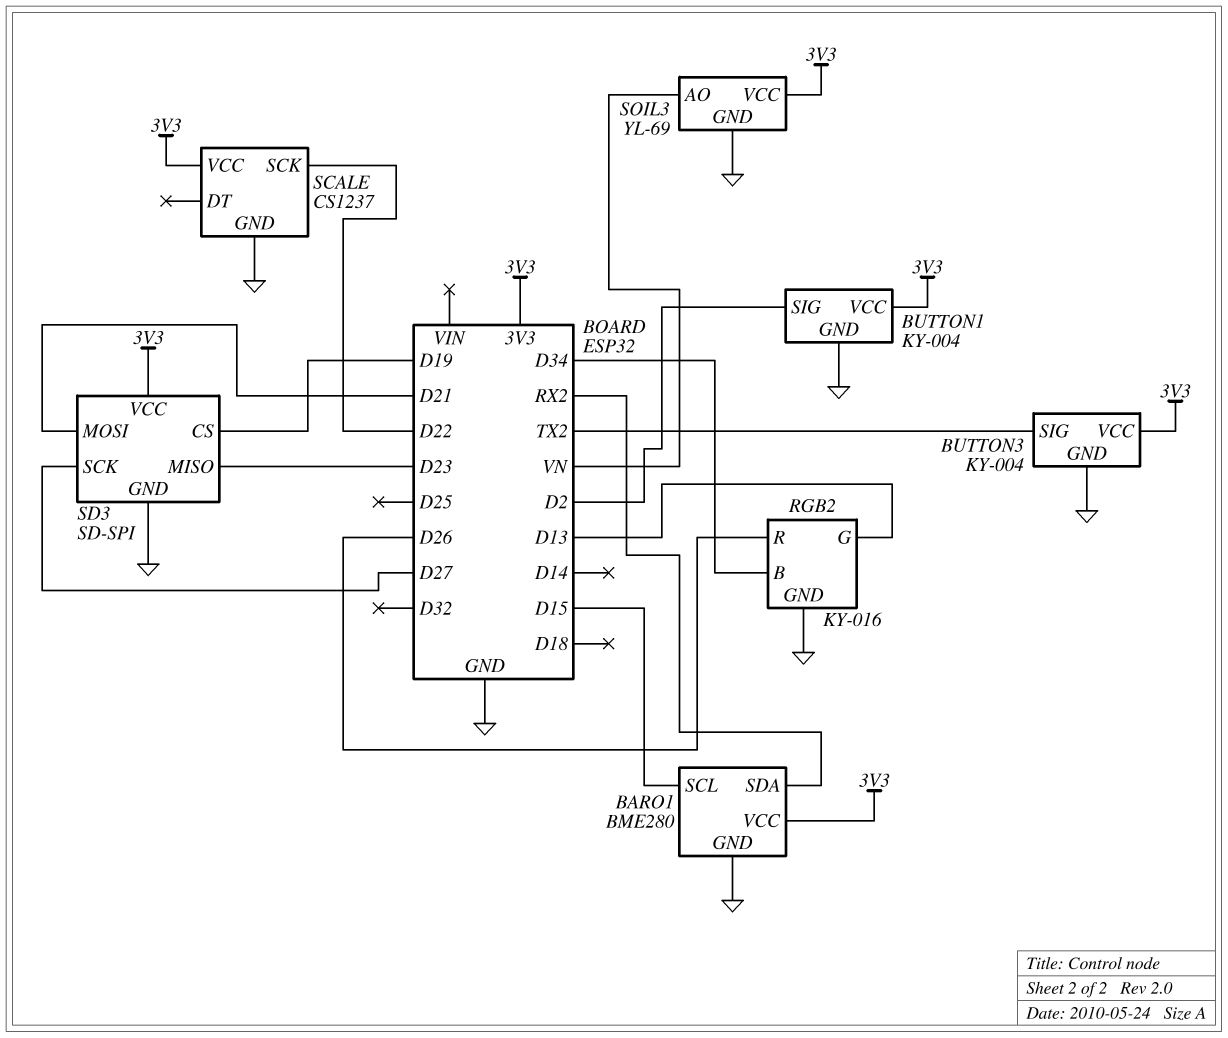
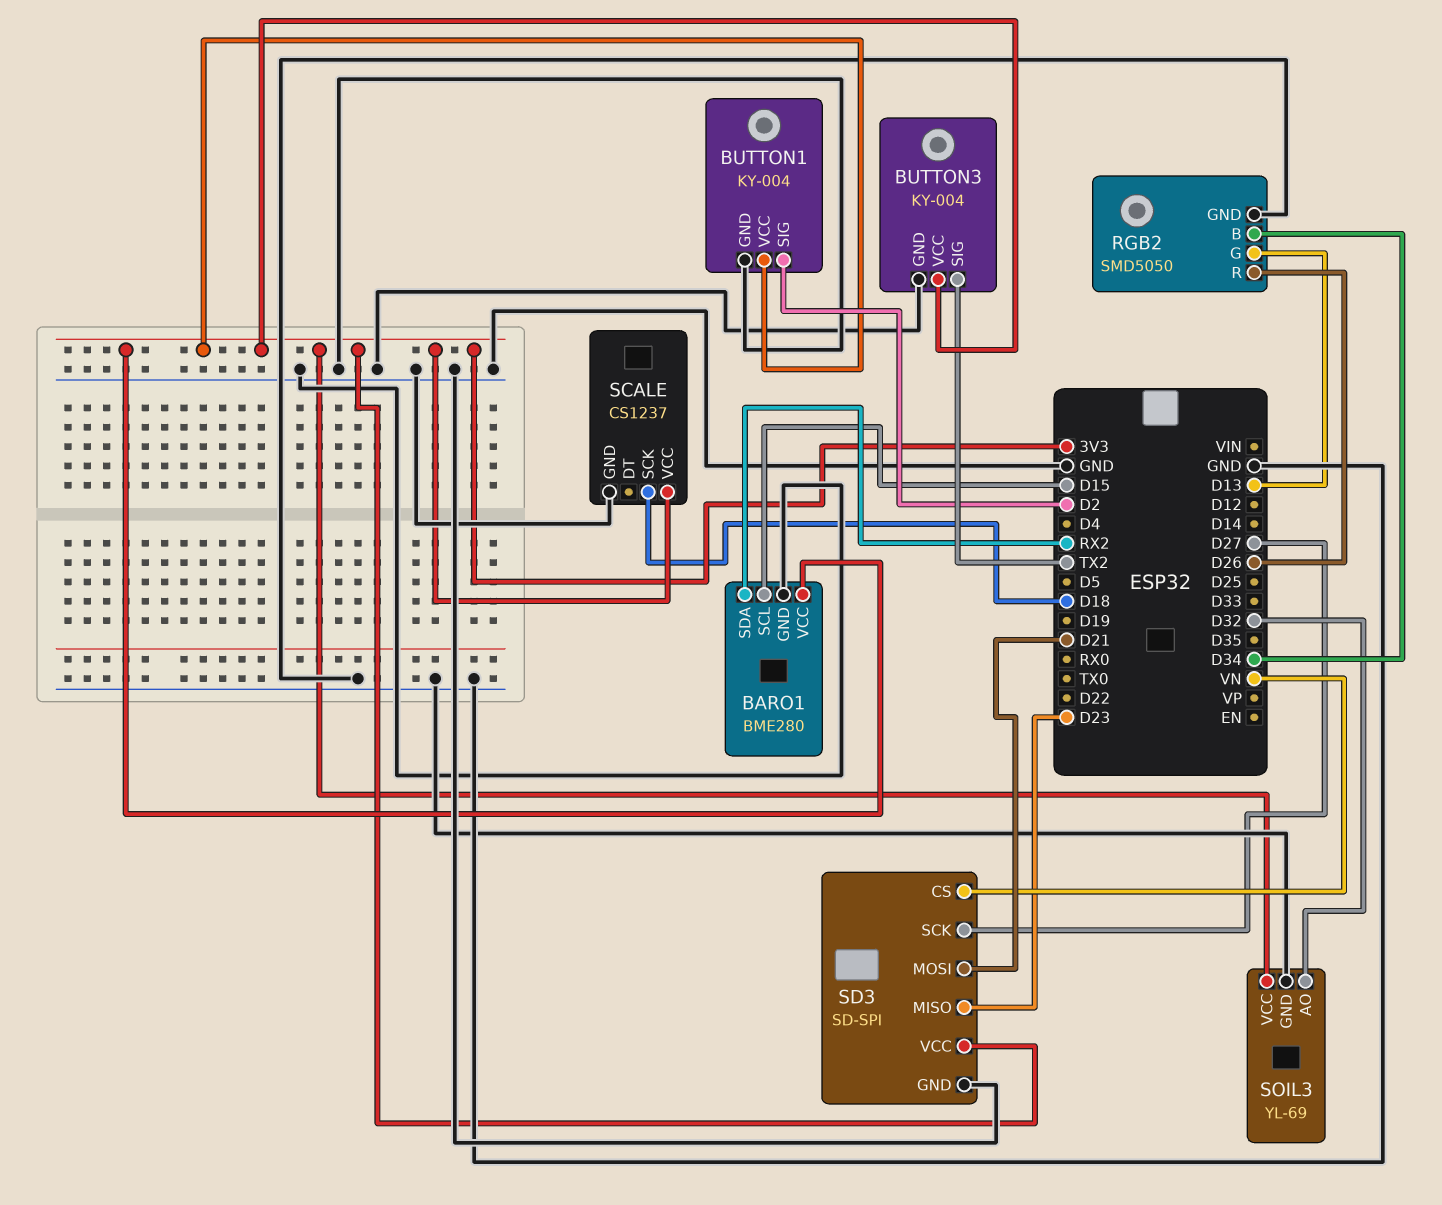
RGB2: KY-016 -> SMD5050
SCALE pin SCK: D22 -> D18
SD3 pin CS: D19 -> VN
SOIL3 pin AO: VN -> D32

